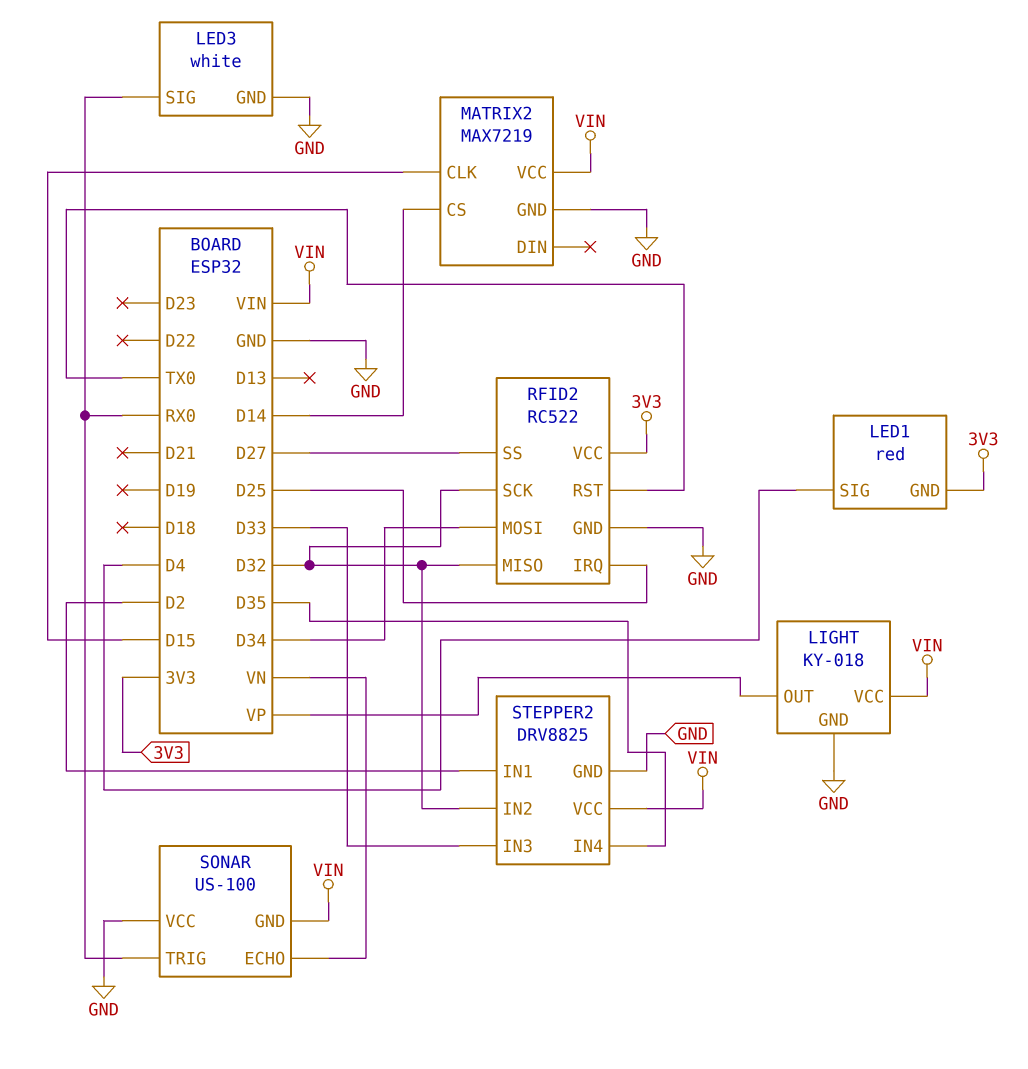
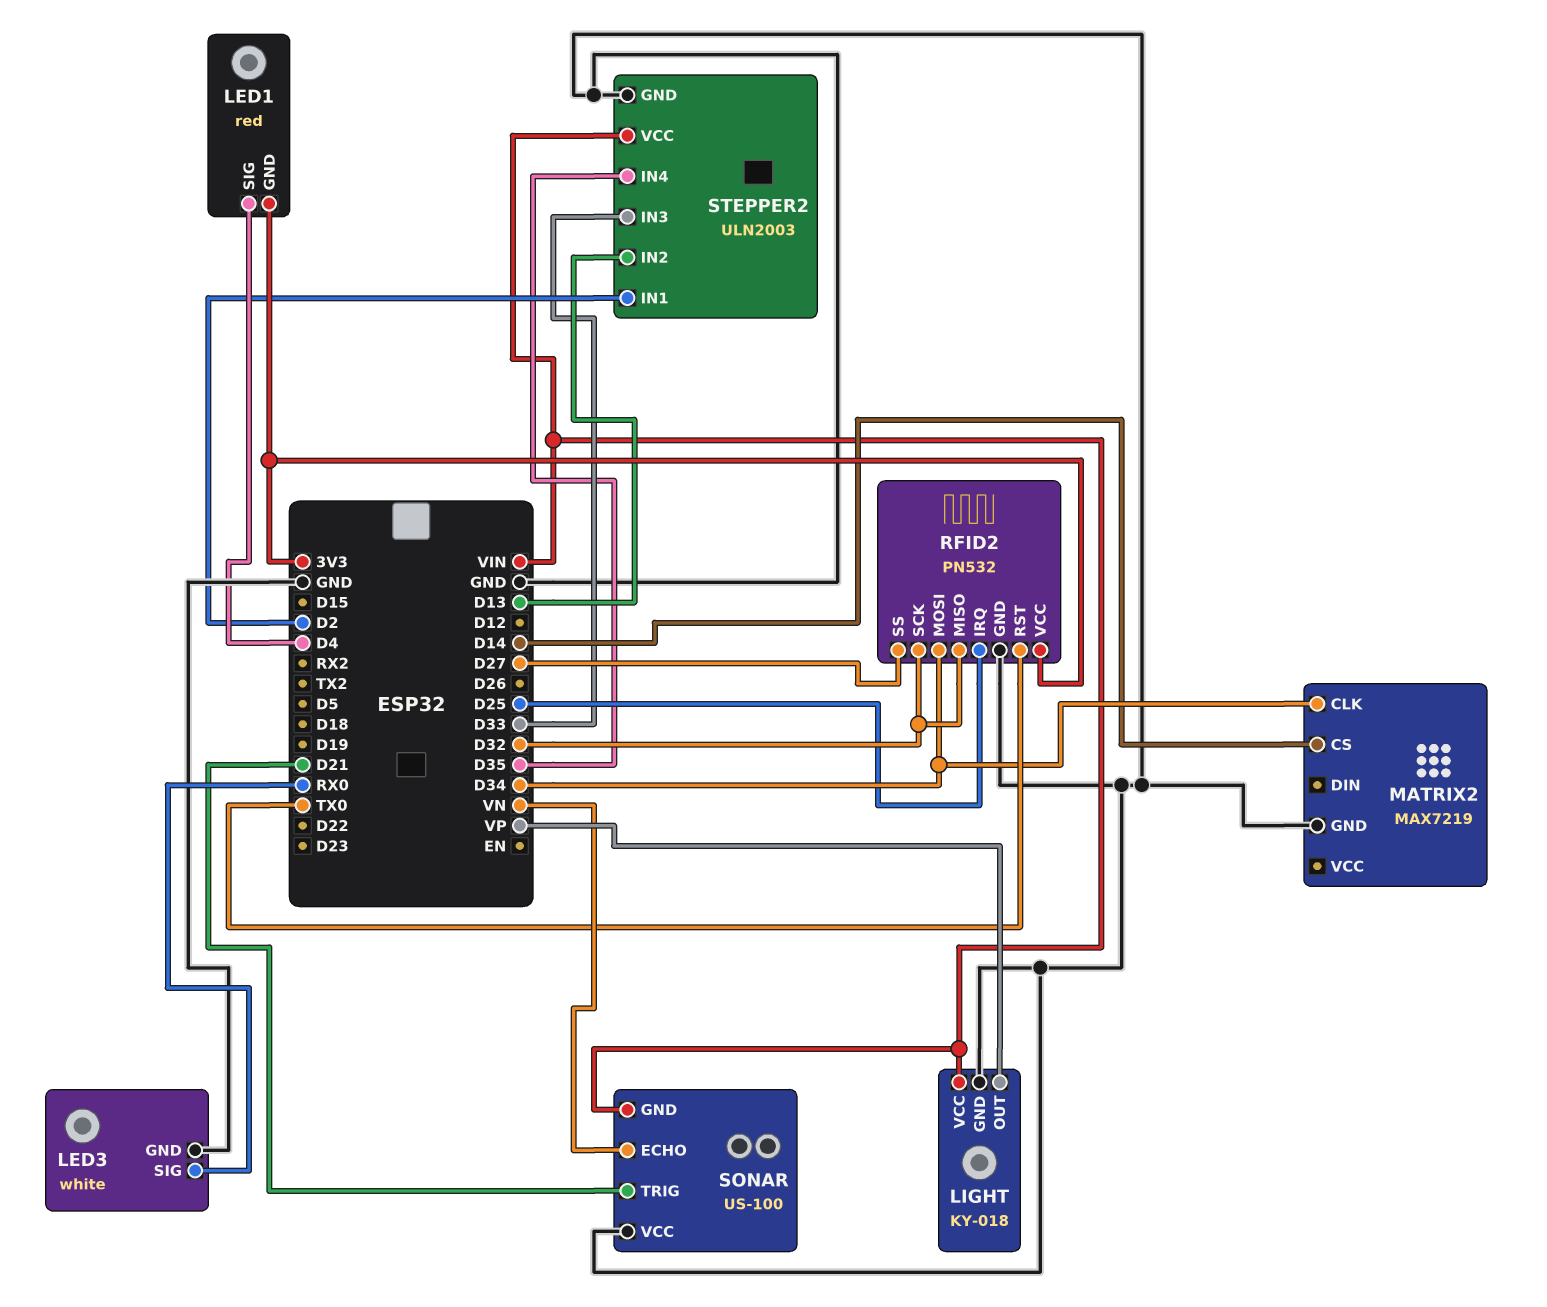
MATRIX2 pin CLK: D15 -> D34
MATRIX2 pin VCC: VIN -> none
RFID2: RC522 -> PN532
SONAR pin TRIG: RX0 -> D21
STEPPER2: DRV8825 -> ULN2003
STEPPER2 pin IN2: D32 -> D13

